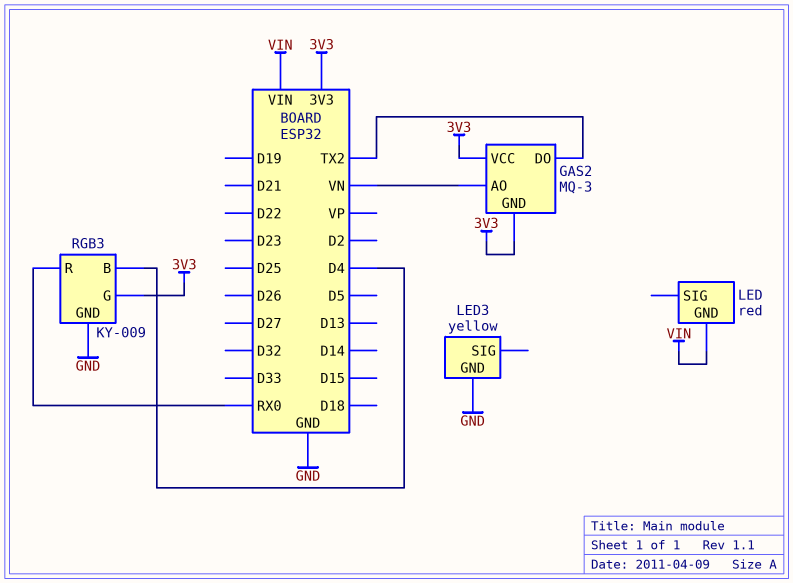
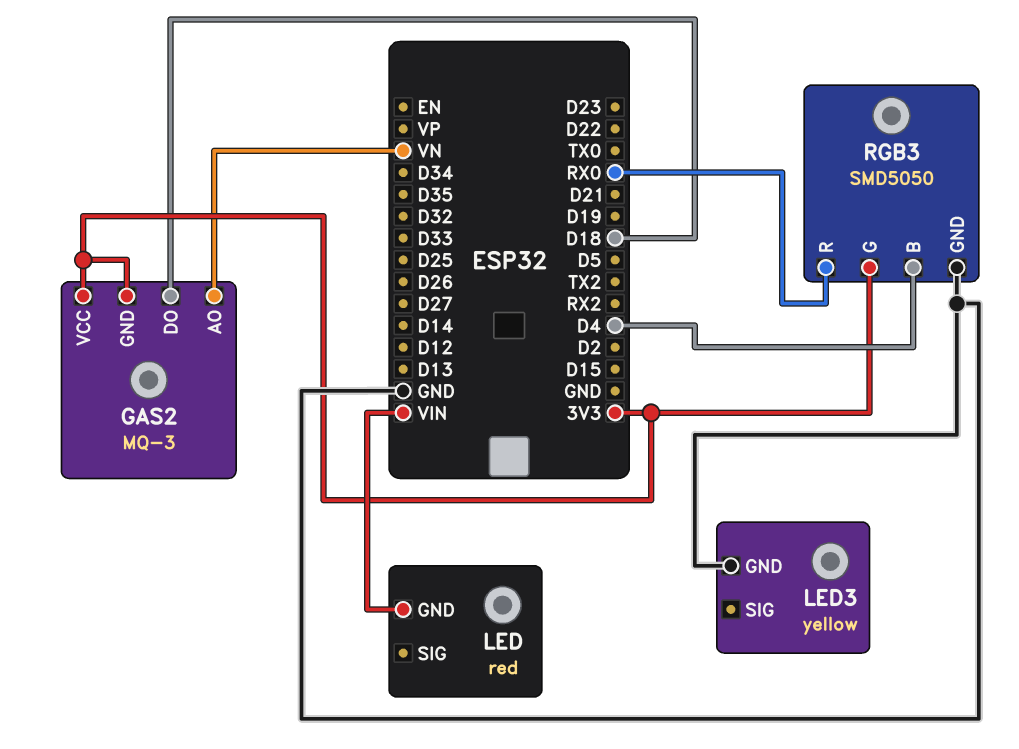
GAS2 pin DO: TX2 -> D18
RGB3: KY-009 -> SMD5050

